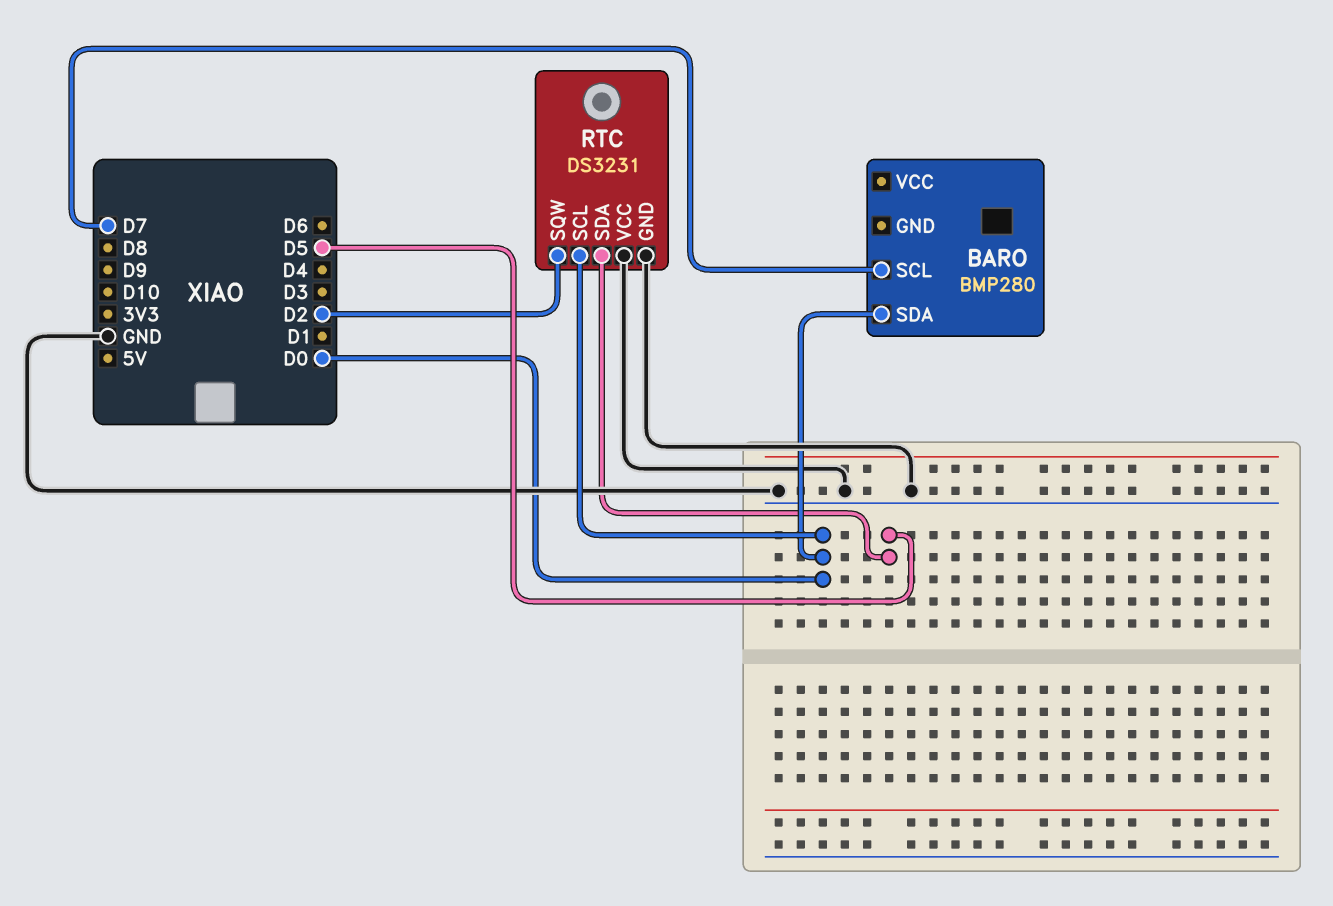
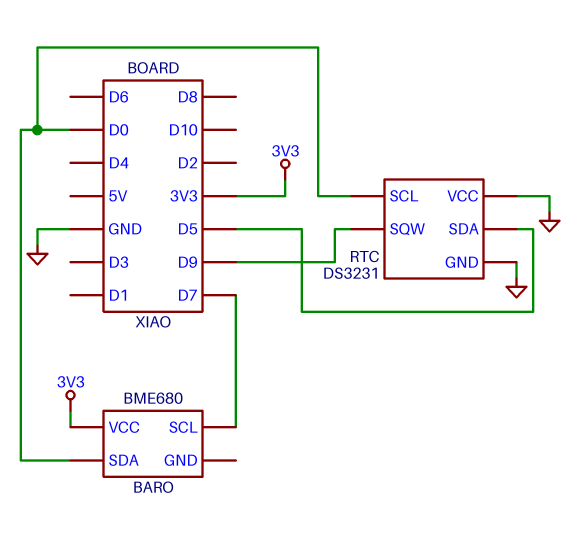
BARO: BMP280 -> BME680
BARO pin VCC: none -> 3V3
RTC pin SQW: D2 -> D9

